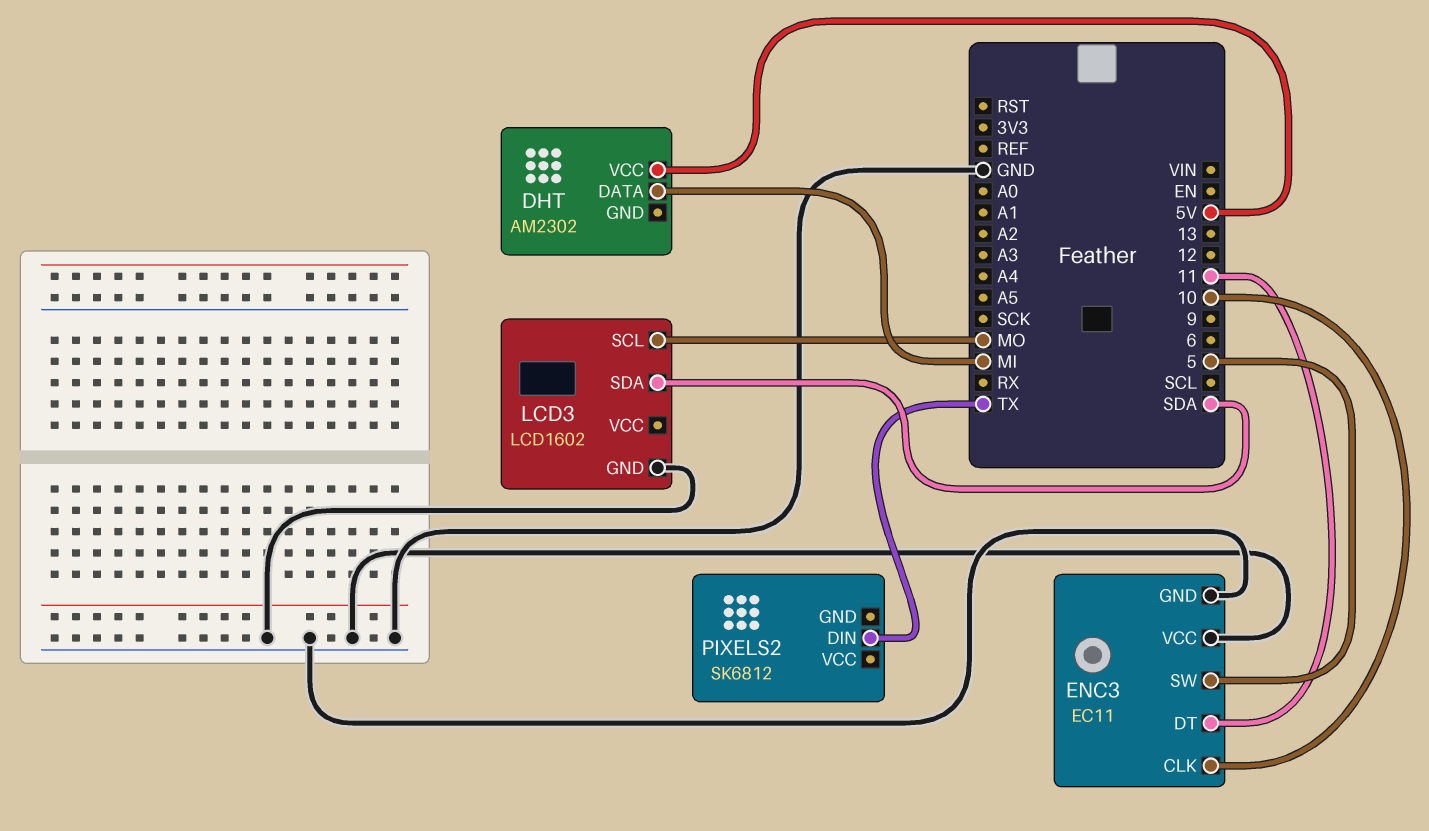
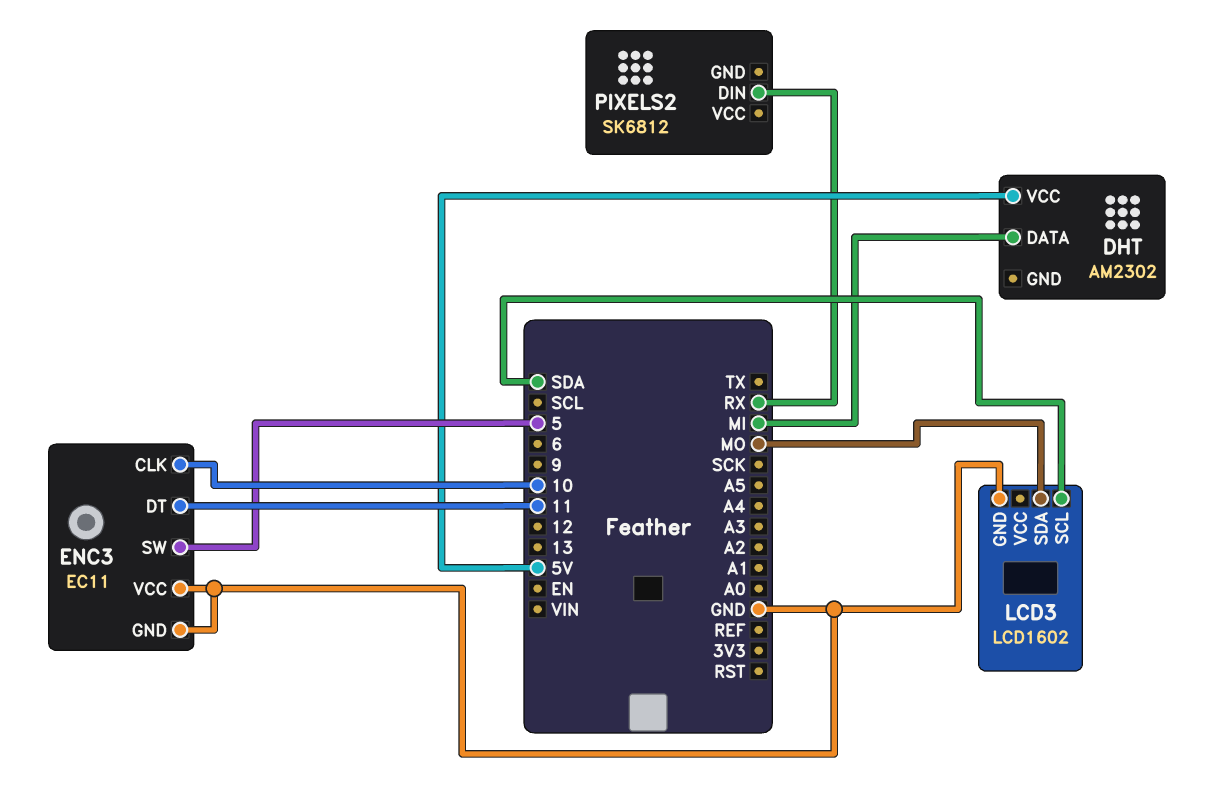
LCD3 pin SCL: MO -> SDA
LCD3 pin SDA: SDA -> MO
PIXELS2 pin DIN: TX -> RX

